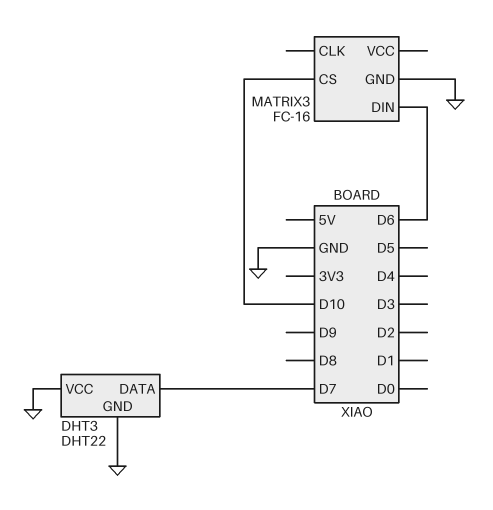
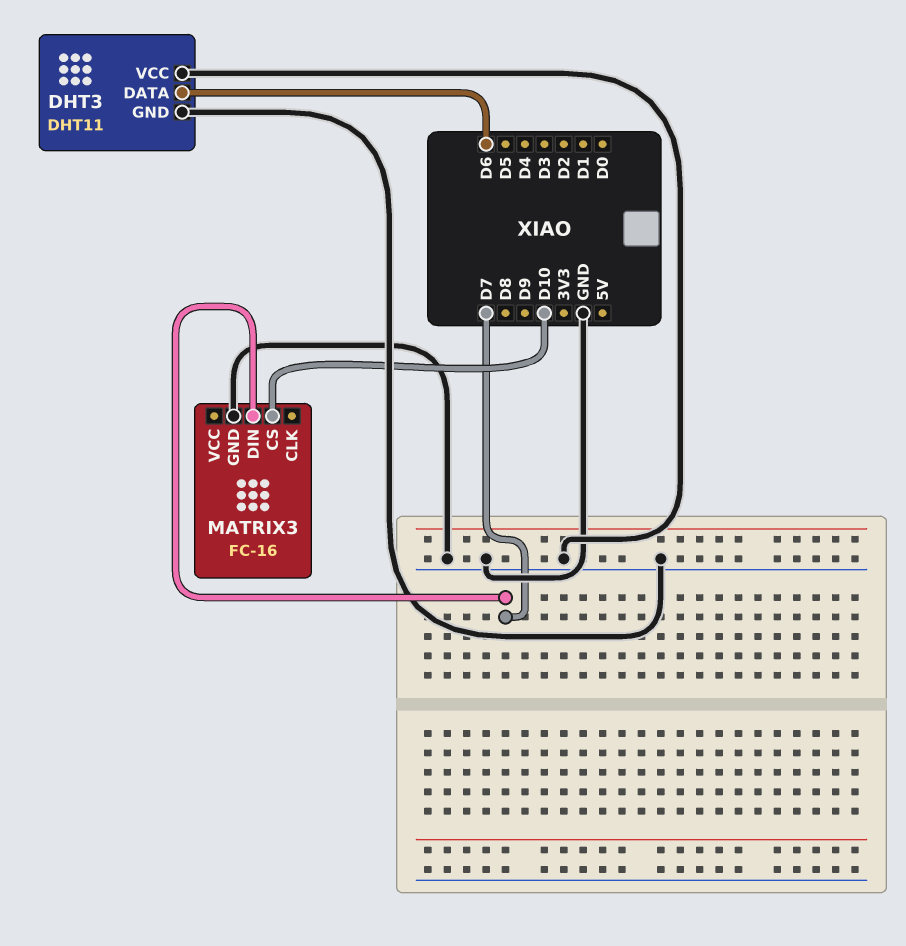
DHT3: DHT22 -> DHT11
DHT3 pin DATA: D7 -> D6
MATRIX3 pin DIN: D6 -> D7

